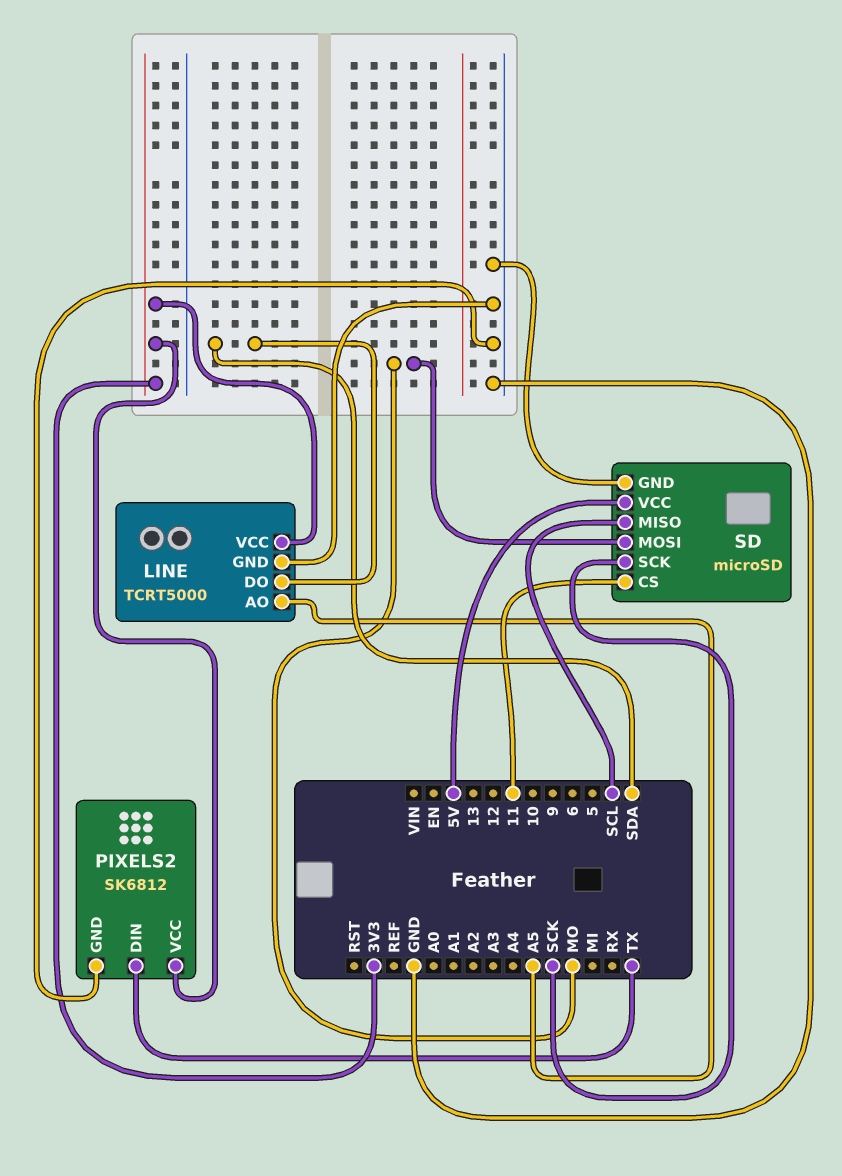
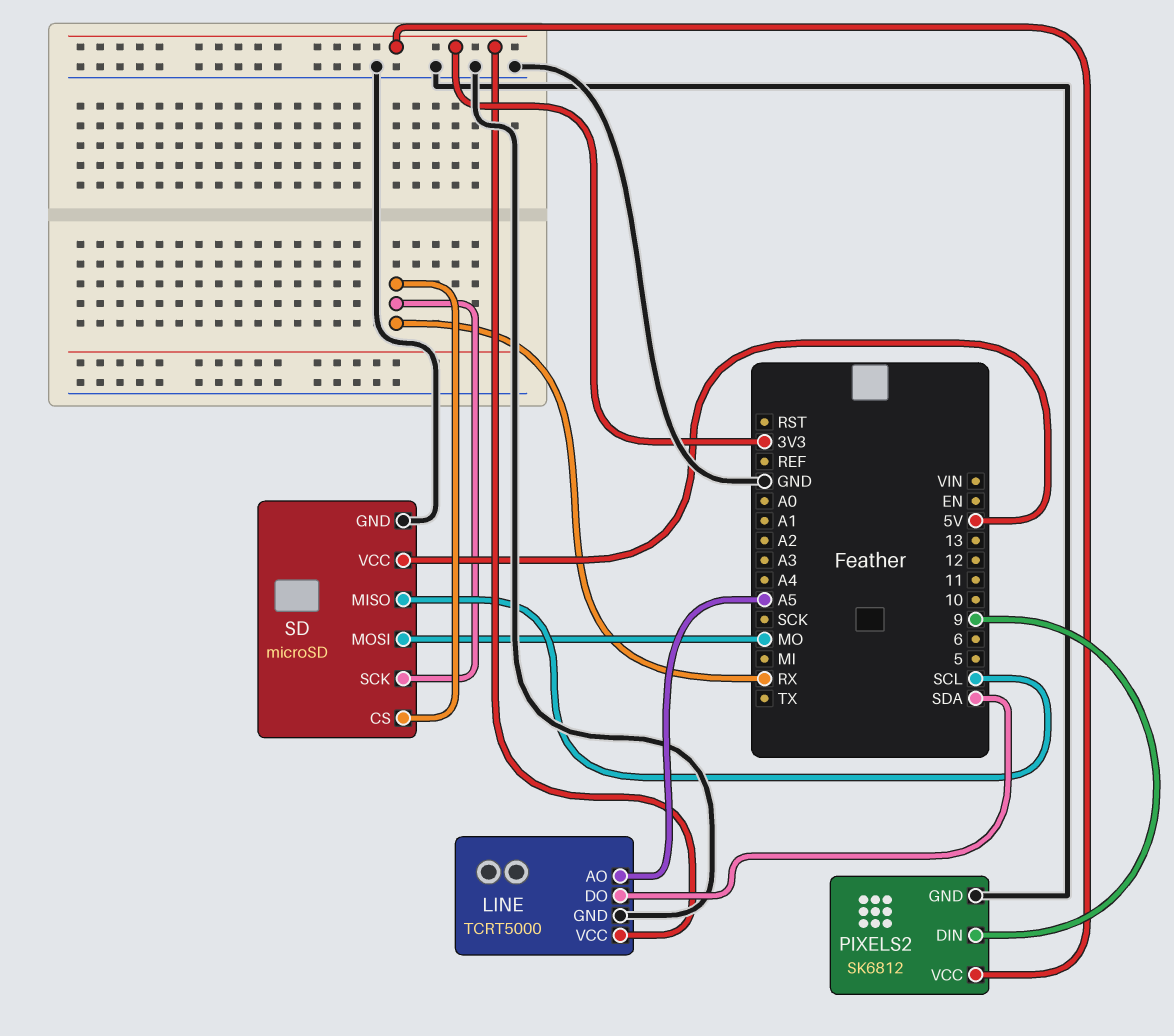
PIXELS2 pin DIN: TX -> 9
SD pin CS: 11 -> RX
SD pin SCK: SCK -> RX

